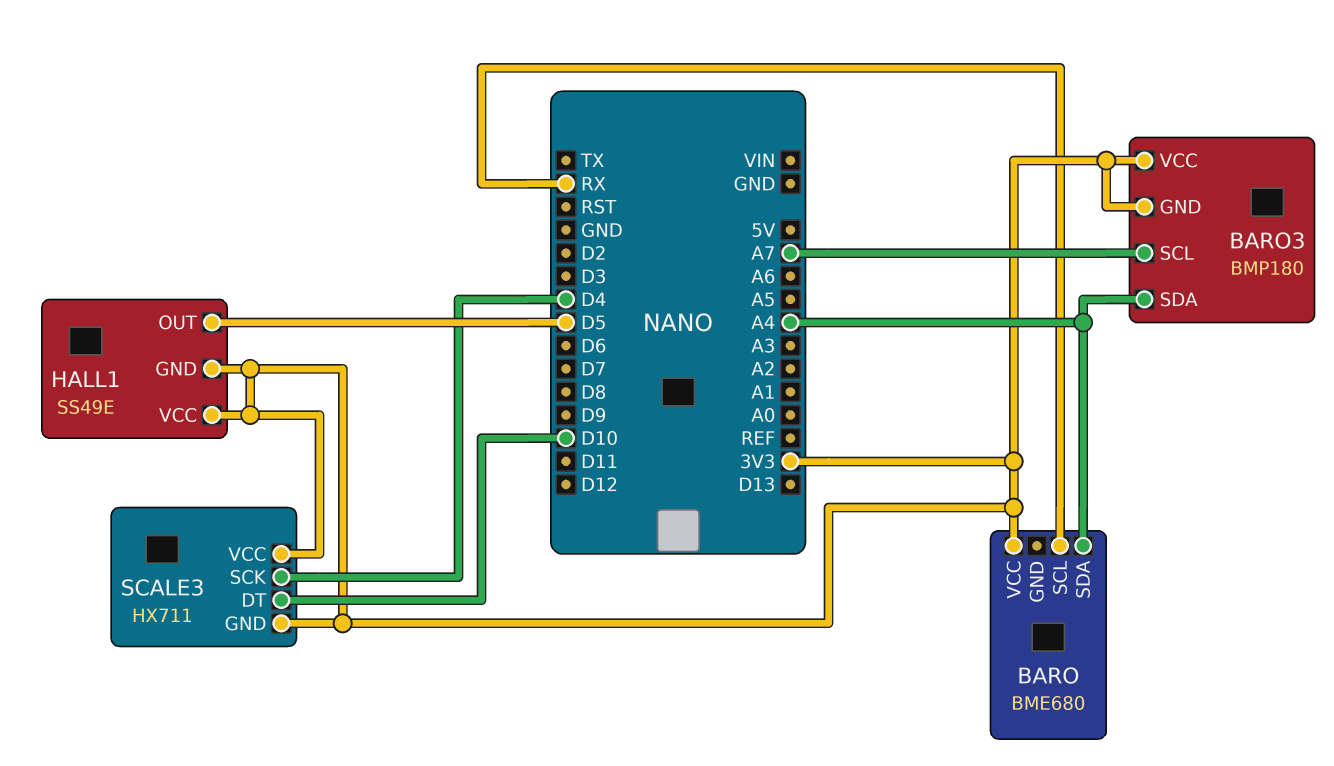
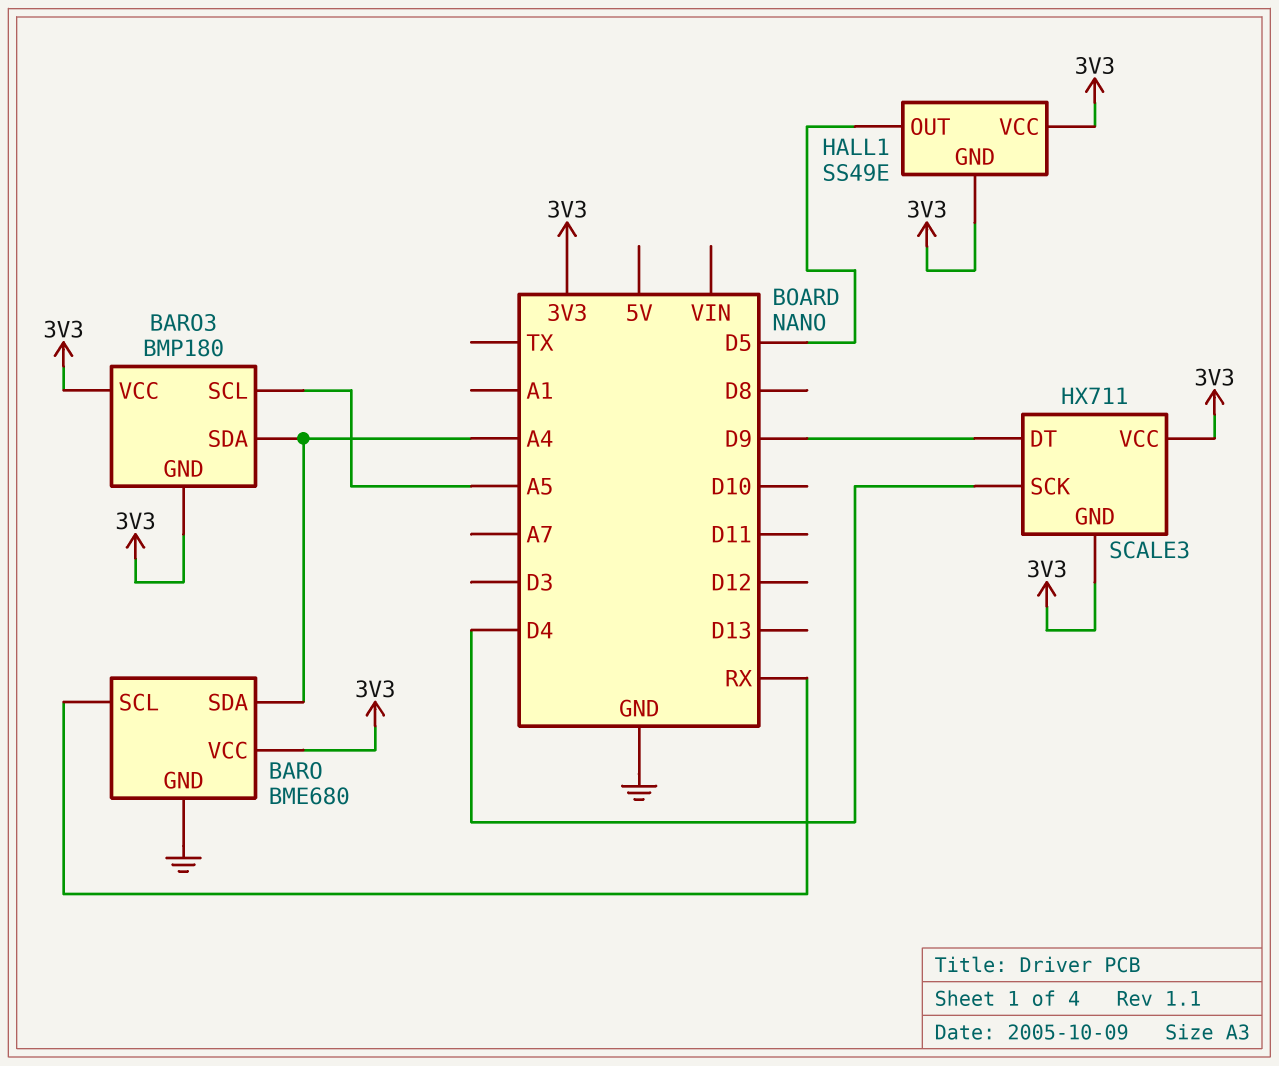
BARO pin GND: none -> GND
BARO3 pin SCL: A7 -> A5
SCALE3 pin DT: D10 -> D9

